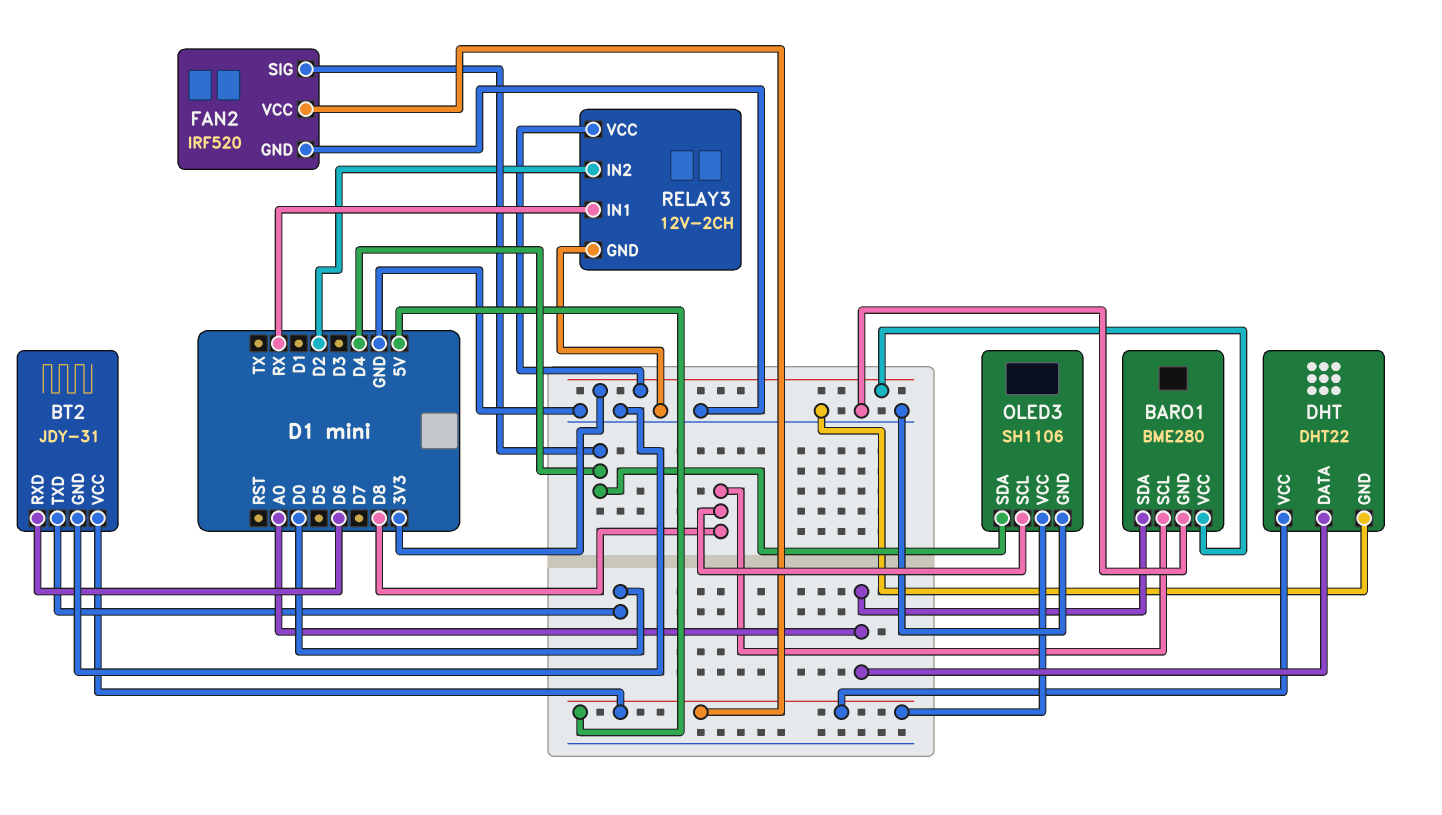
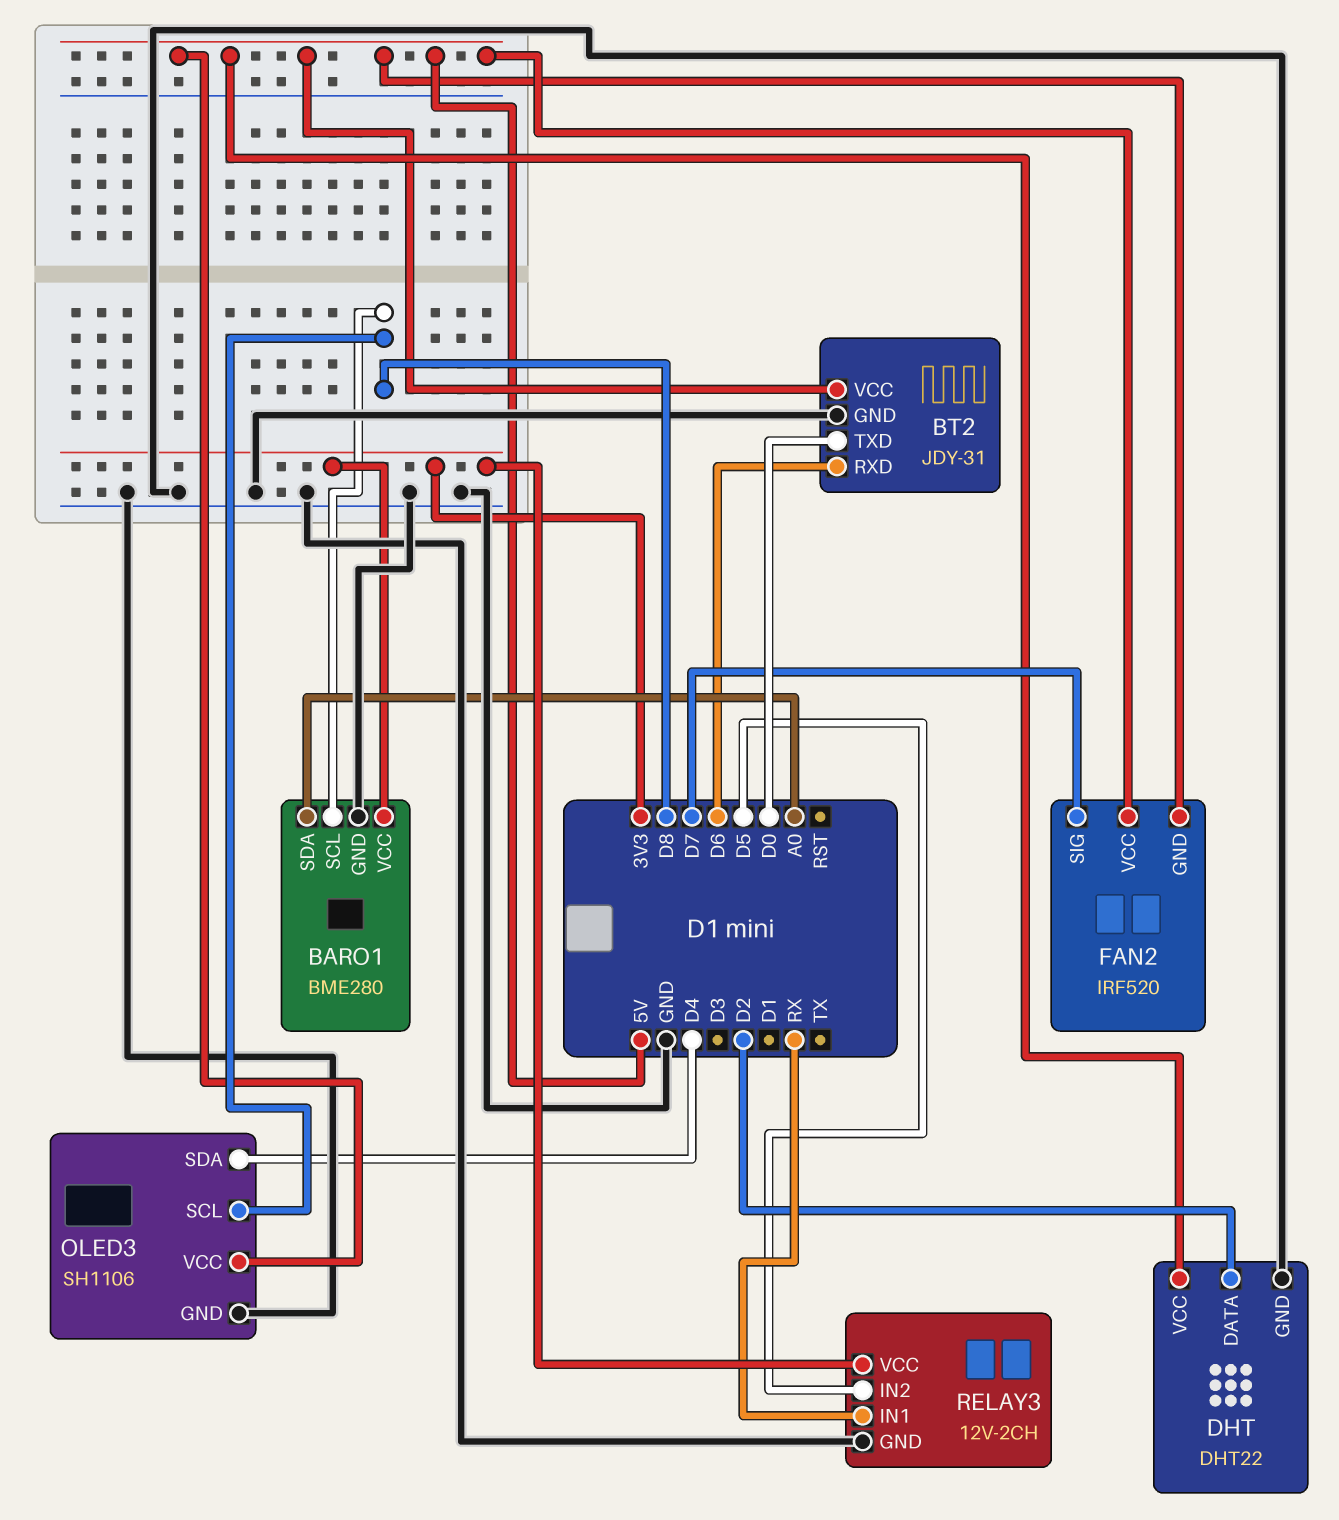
DHT pin DATA: A0 -> D2
FAN2 pin GND: GND -> 5V
FAN2 pin SIG: D4 -> D7
RELAY3 pin IN2: D2 -> D5

